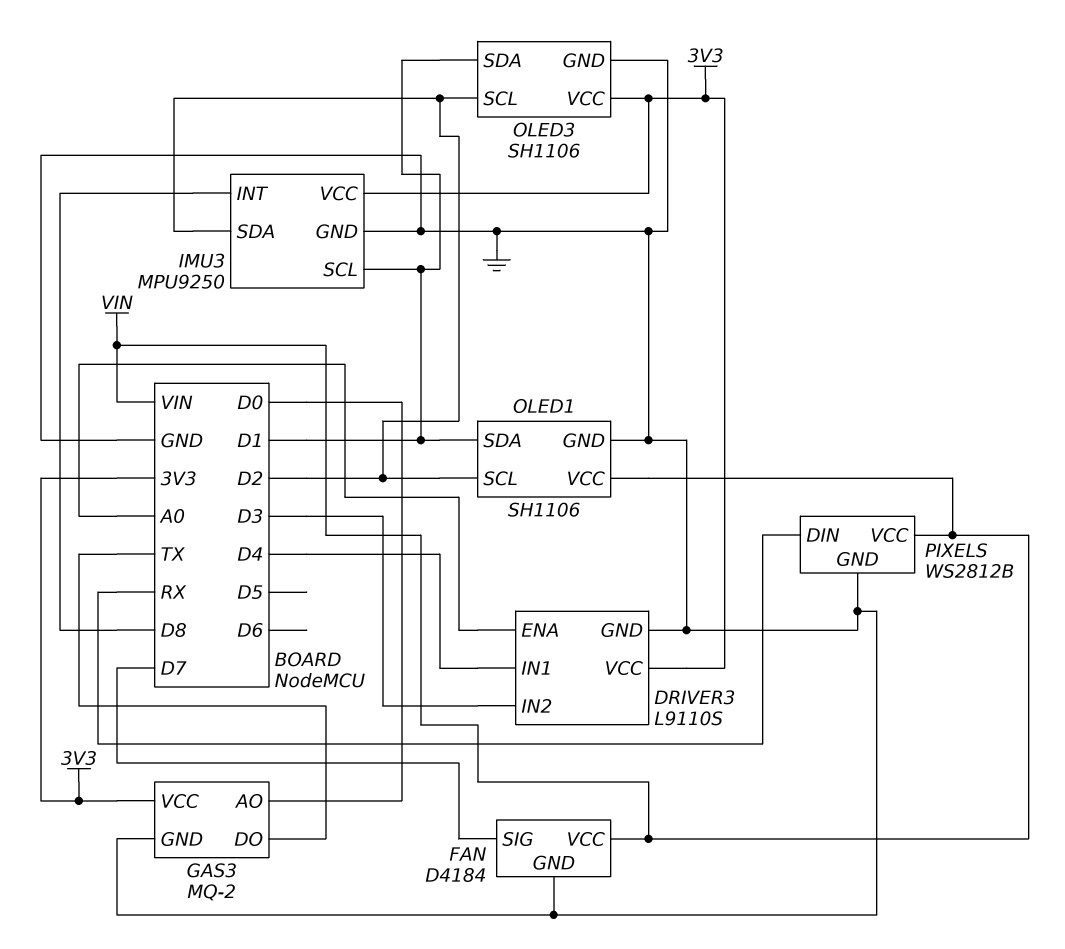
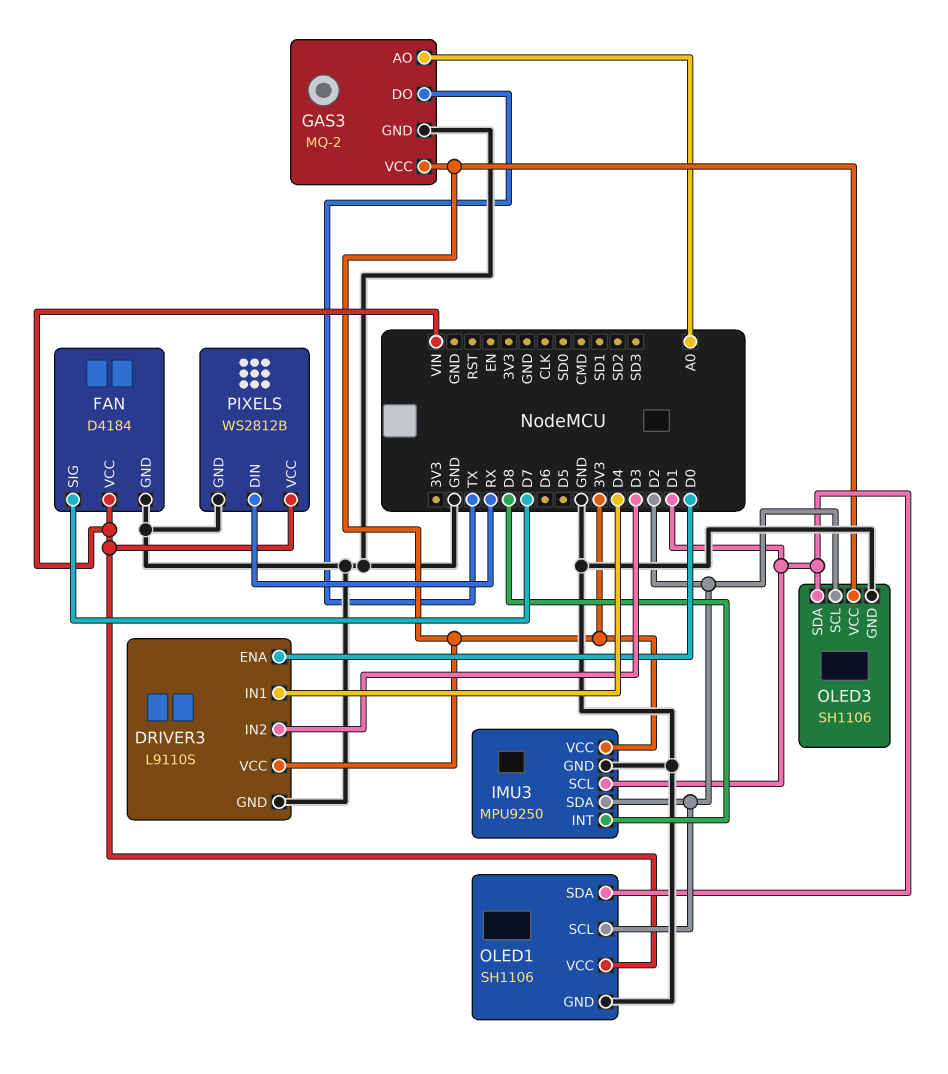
DRIVER3 pin ENA: A0 -> D0
GAS3 pin AO: D0 -> A0

